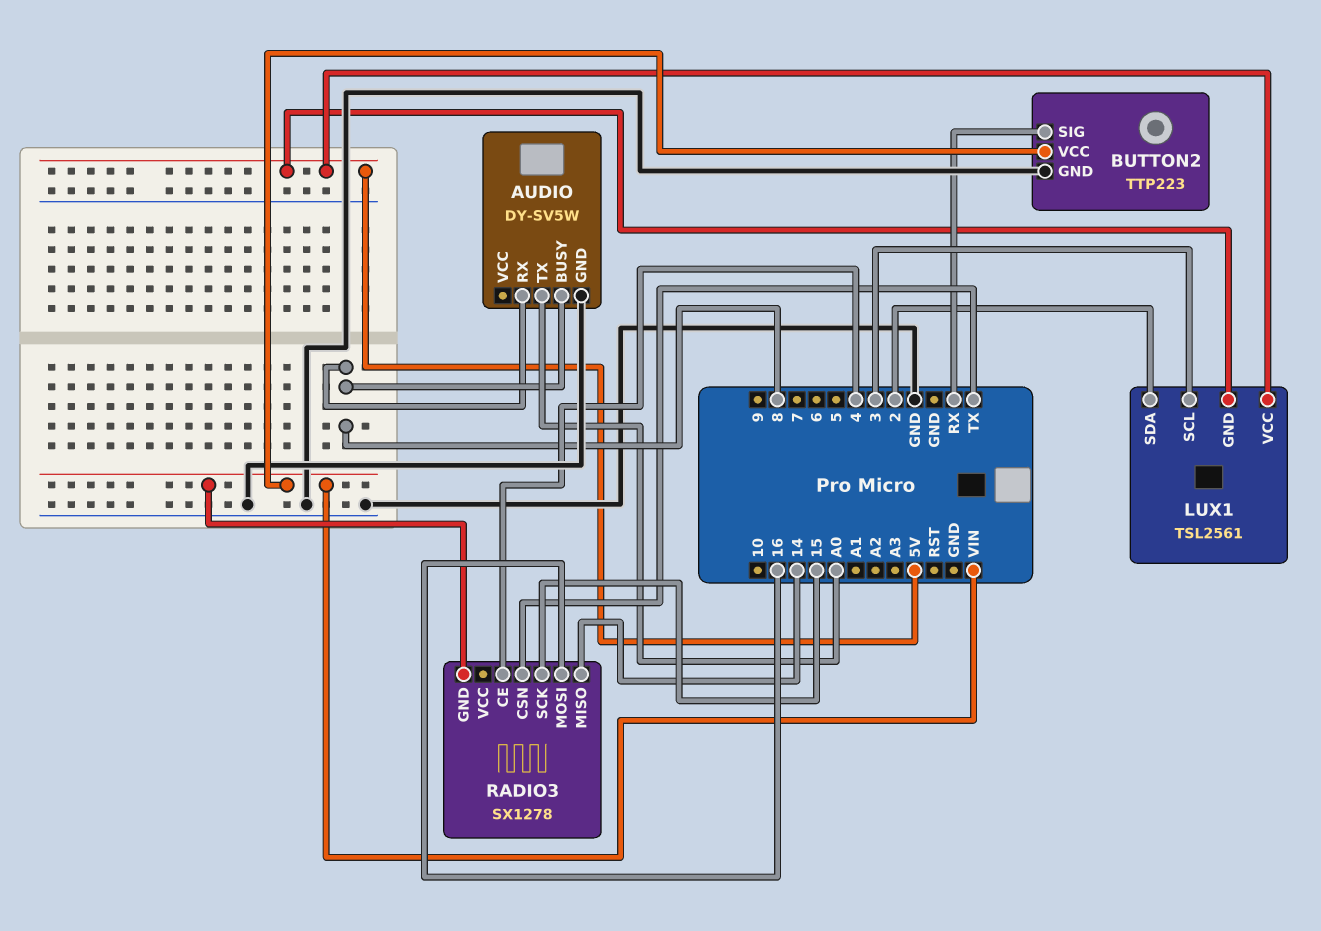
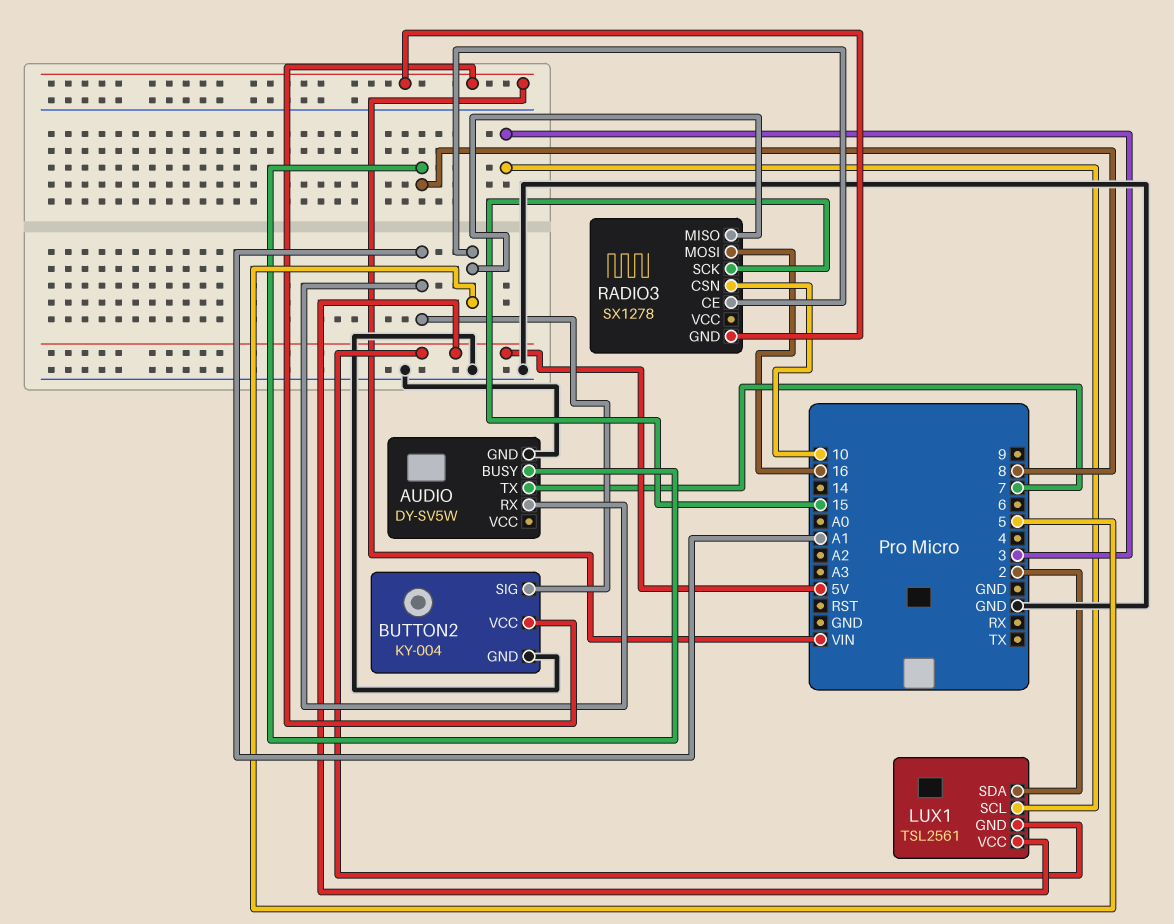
AUDIO pin RX: 8 -> A1
AUDIO pin TX: A0 -> 7
BUTTON2: TTP223 -> KY-004
BUTTON2 pin SIG: RX -> A1
RADIO3 pin CE: 4 -> 5
RADIO3 pin CSN: TX -> 10
RADIO3 pin MISO: 14 -> 5

